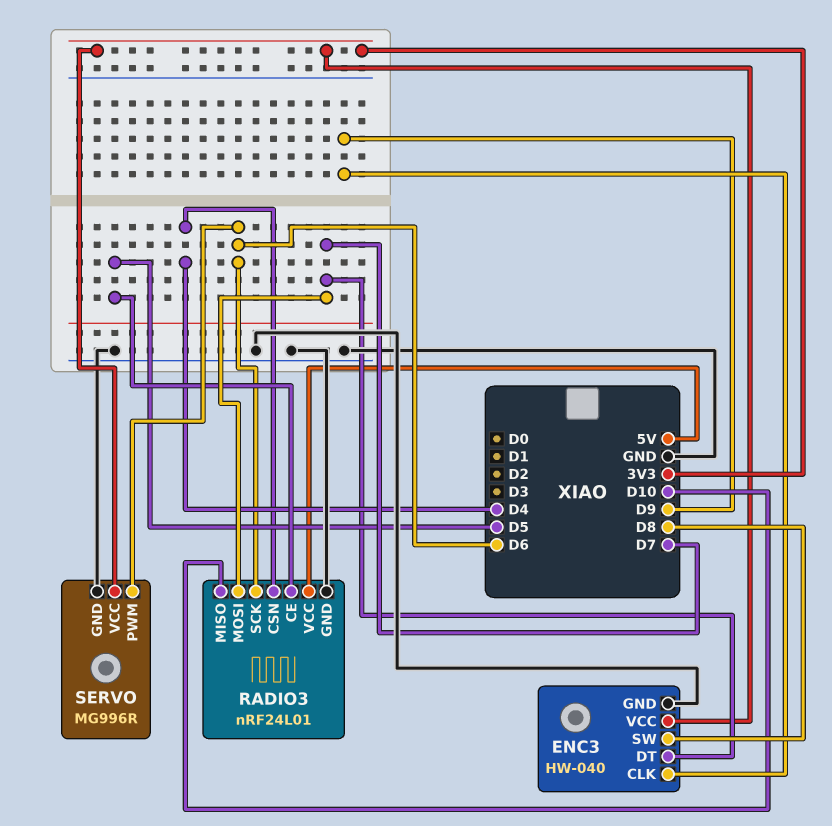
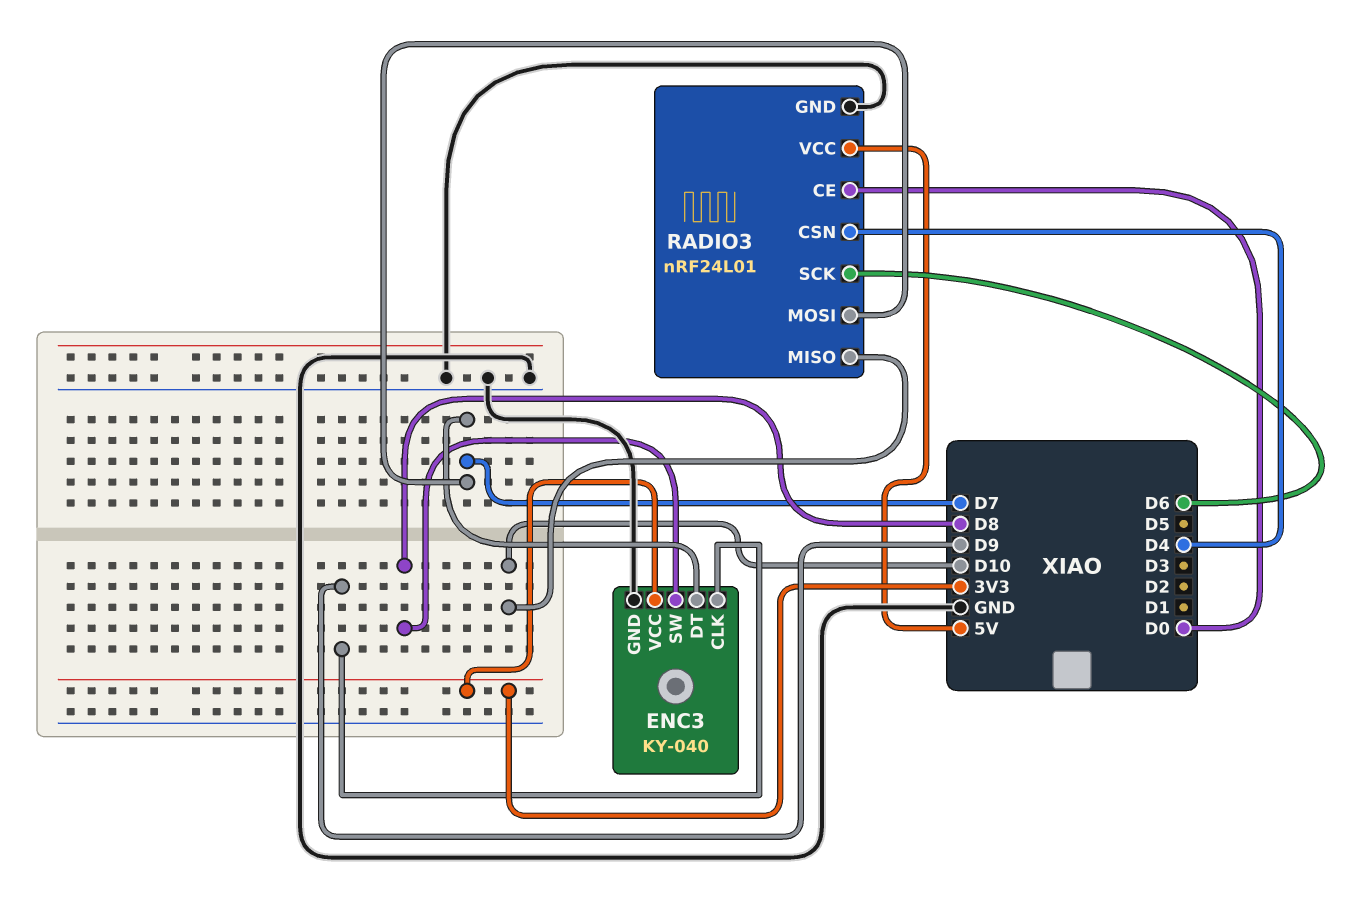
ENC3: HW-040 -> KY-040
RADIO3 pin CE: D5 -> D0
SERVO: MG996R -> none
SERVO pin GND: GND -> none
SERVO pin PWM: D6 -> none
SERVO pin VCC: 3V3 -> none

